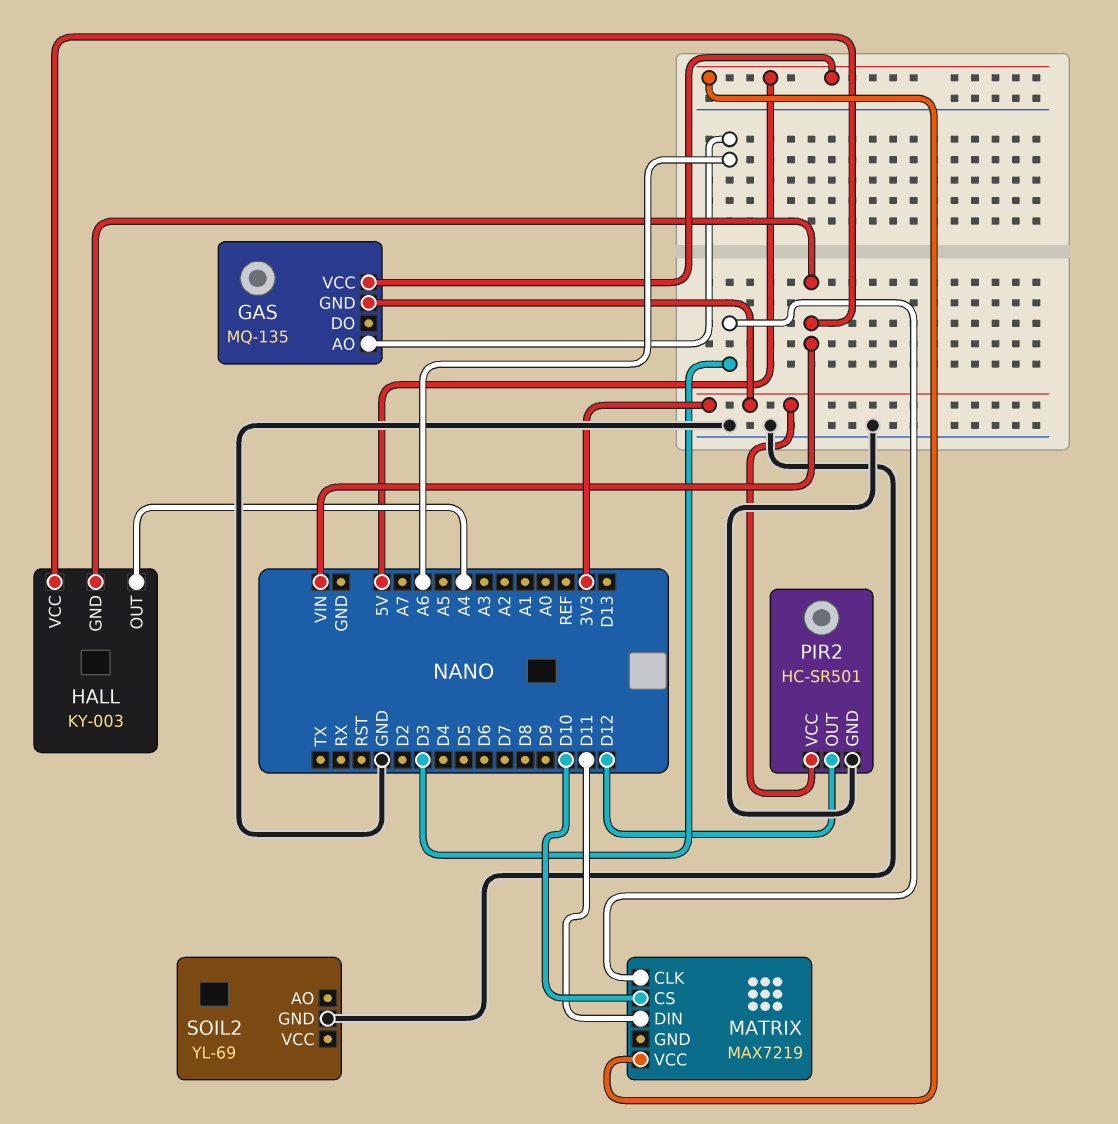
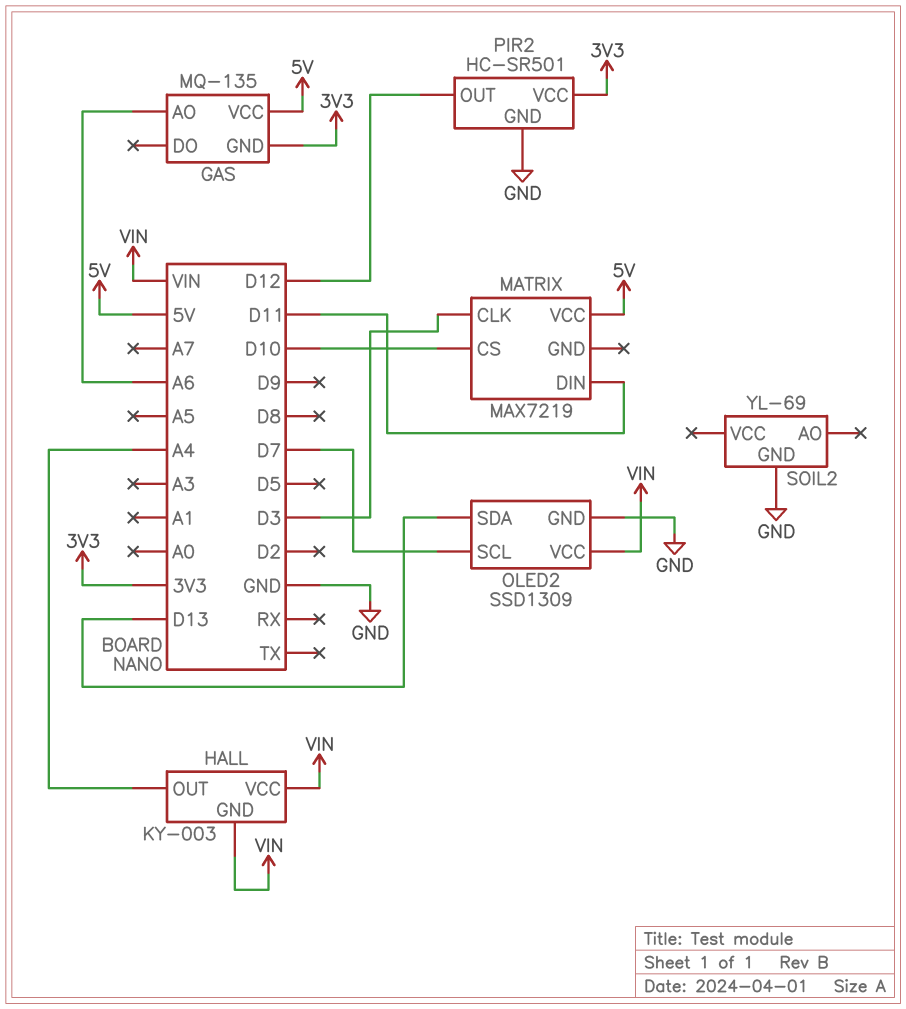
OLED2: none -> SSD1309
OLED2 pin GND: none -> GND
OLED2 pin SCL: none -> D7
OLED2 pin SDA: none -> D13
OLED2 pin VCC: none -> VIN

